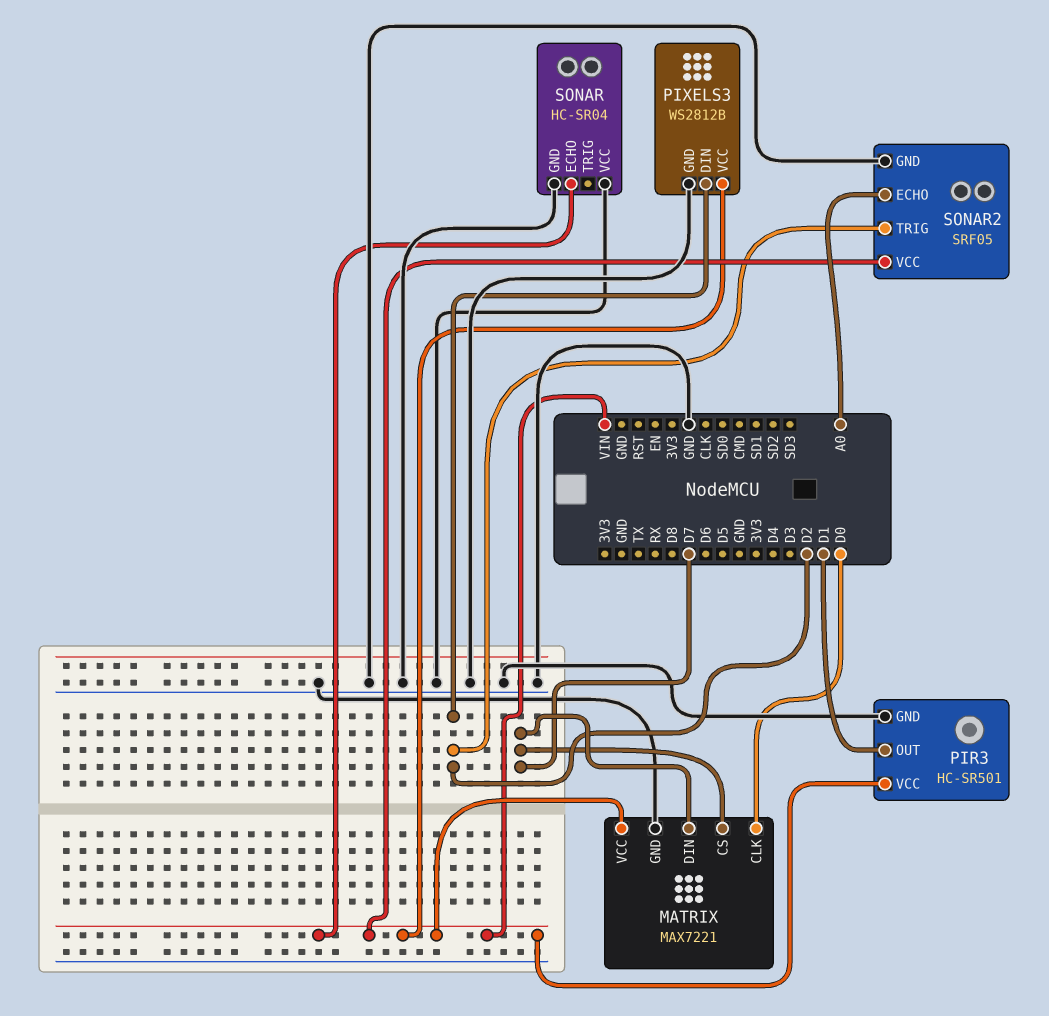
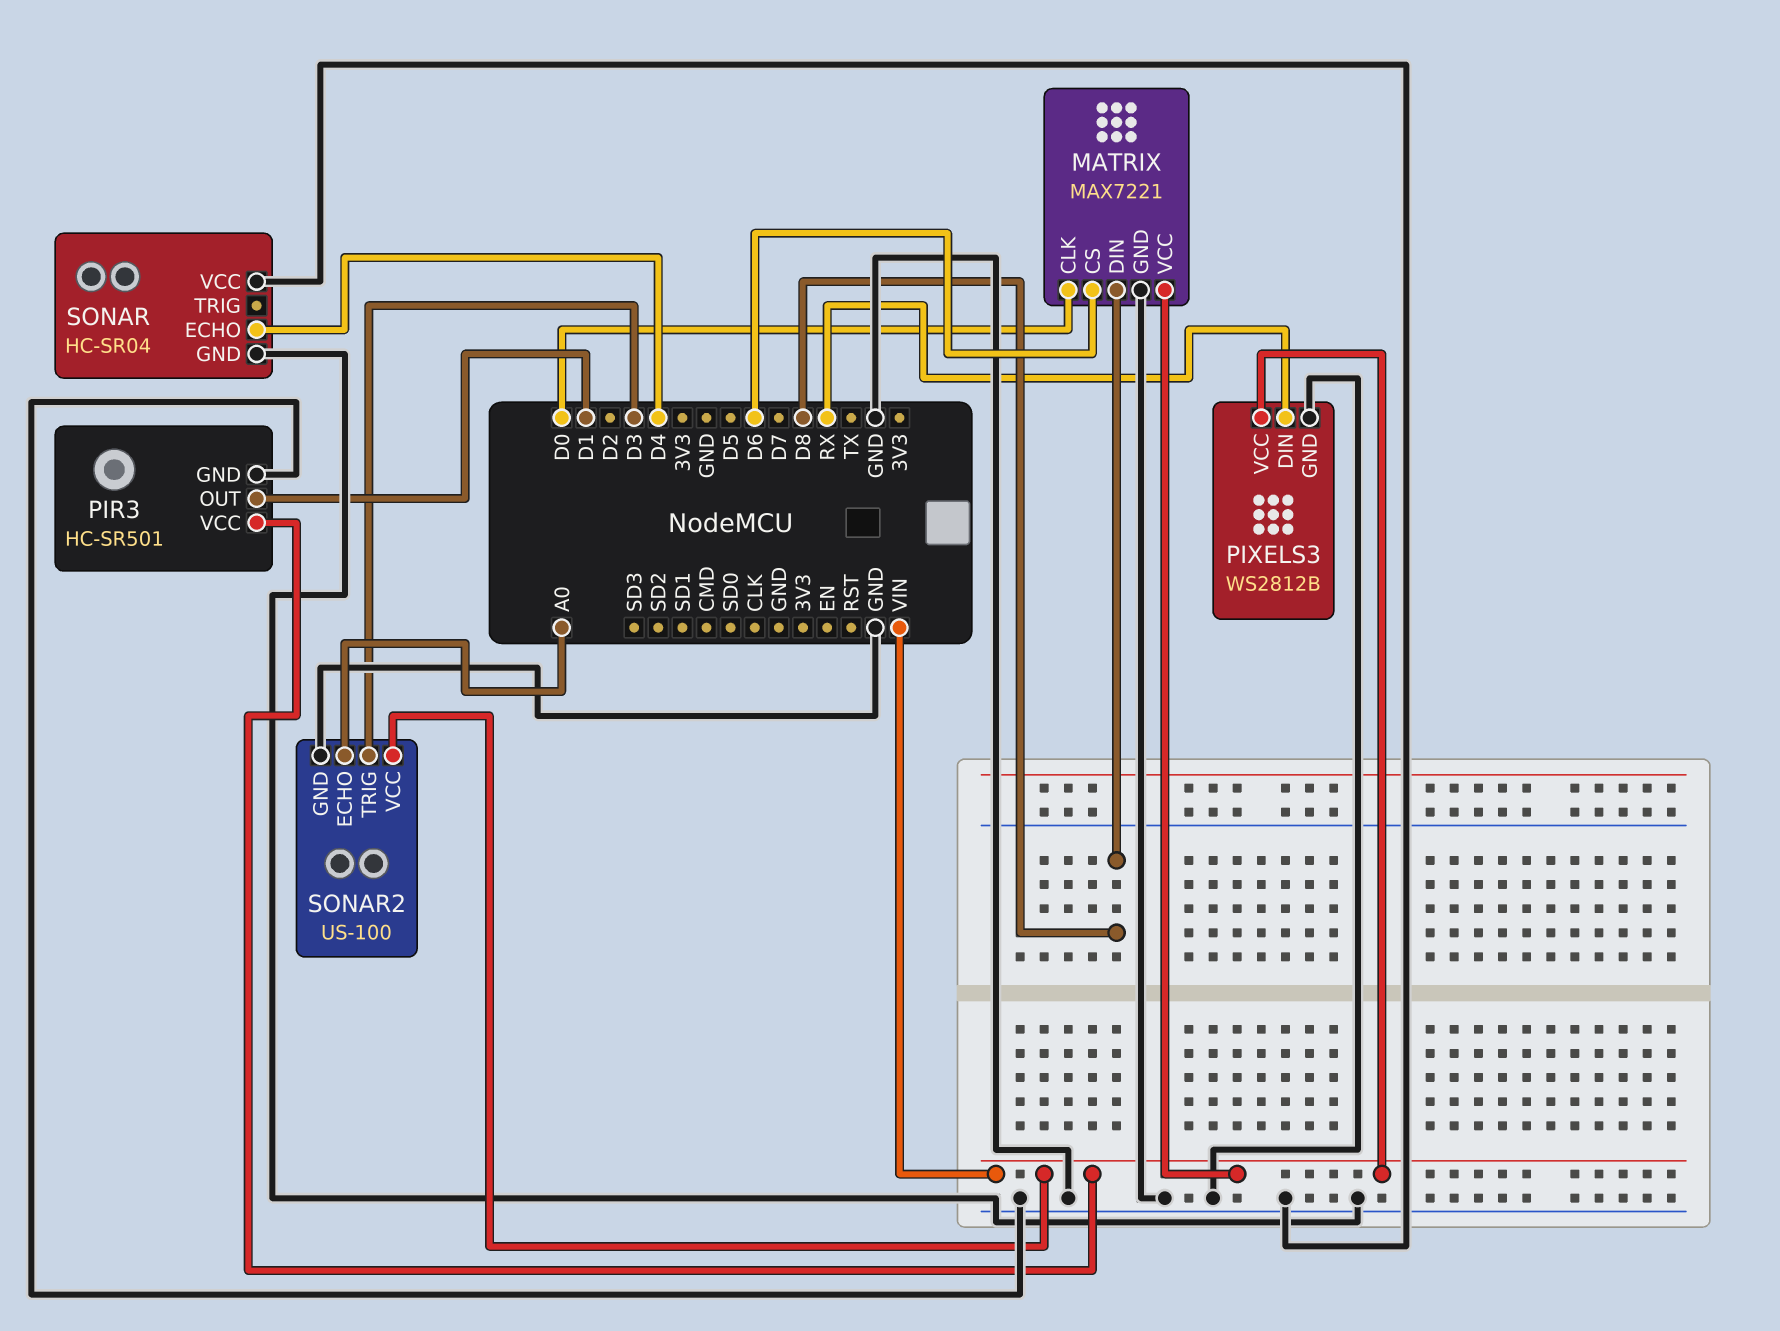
MATRIX pin CS: D7 -> D6
MATRIX pin DIN: D7 -> D8
PIXELS3 pin DIN: D2 -> RX
SONAR pin ECHO: VIN -> D4
SONAR2: SRF05 -> US-100
SONAR2 pin TRIG: D2 -> D3

